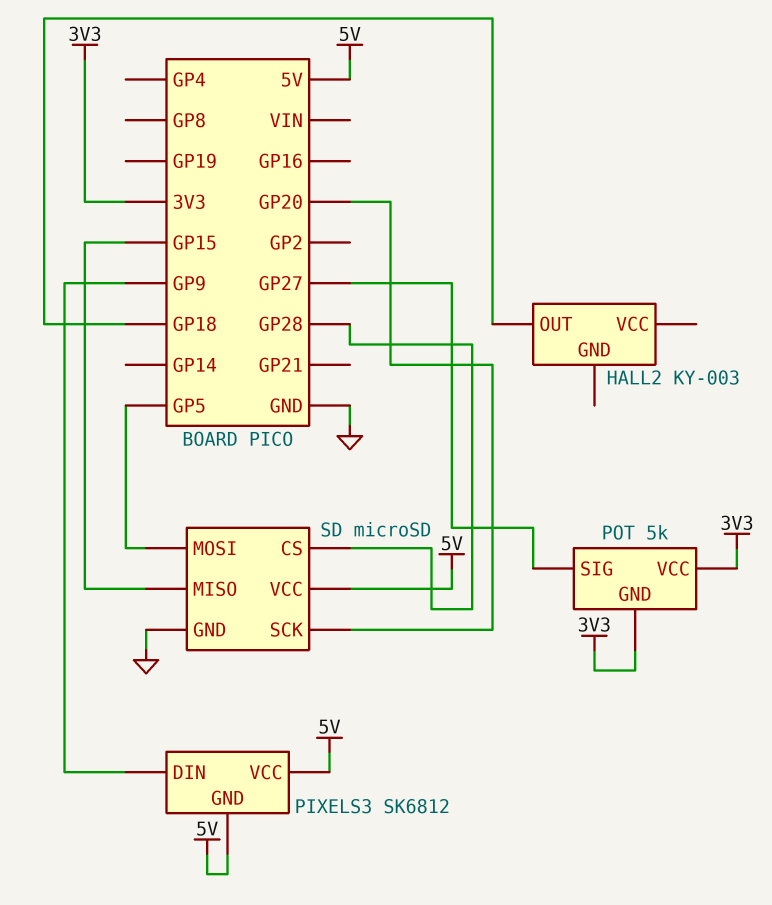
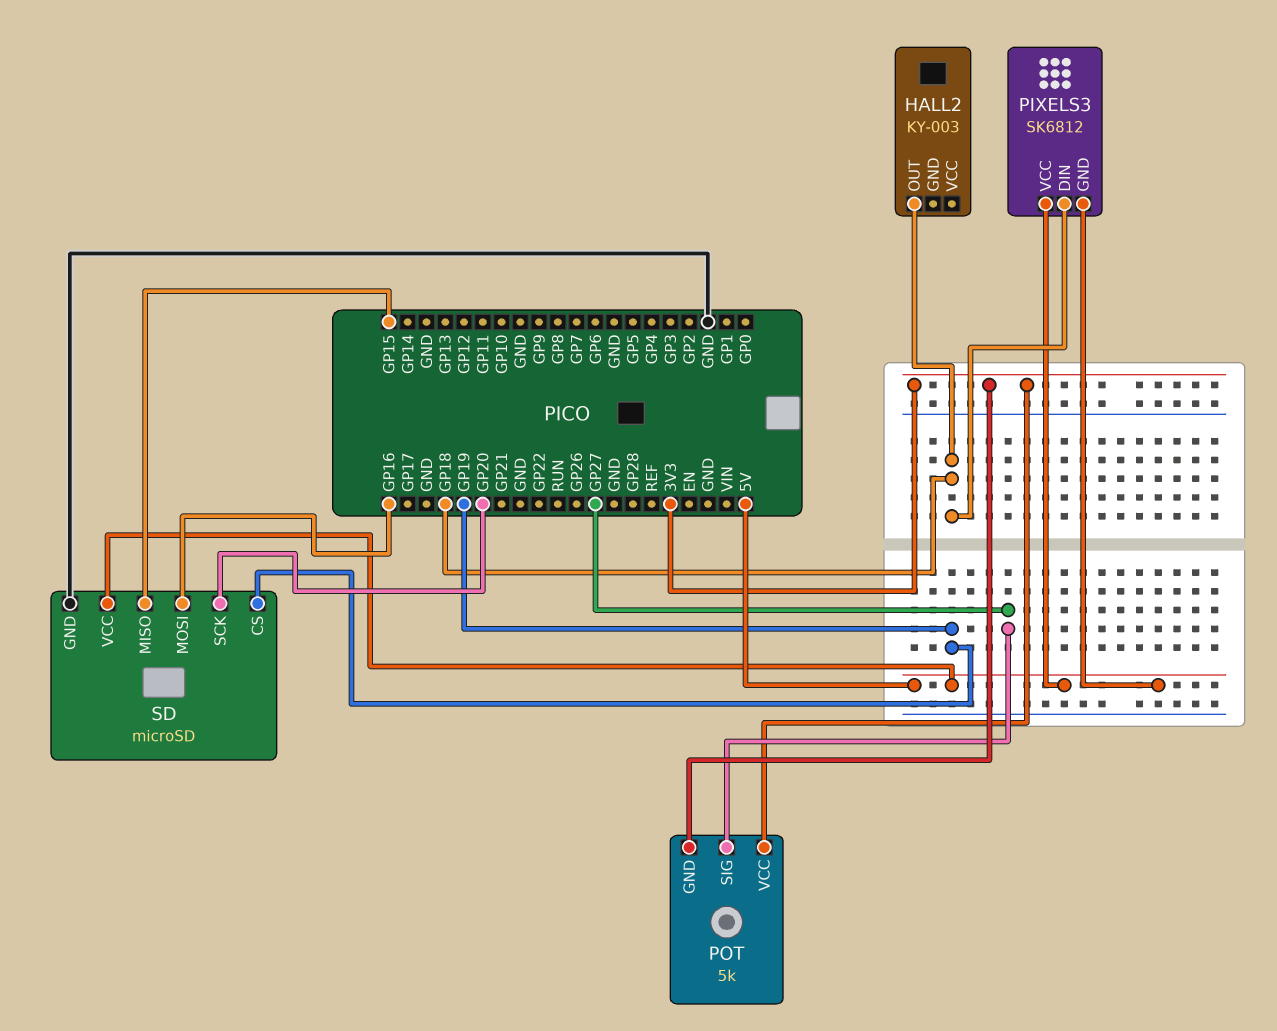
PIXELS3 pin DIN: GP9 -> GP18
SD pin CS: GP28 -> GP19
SD pin MOSI: GP5 -> GP16

